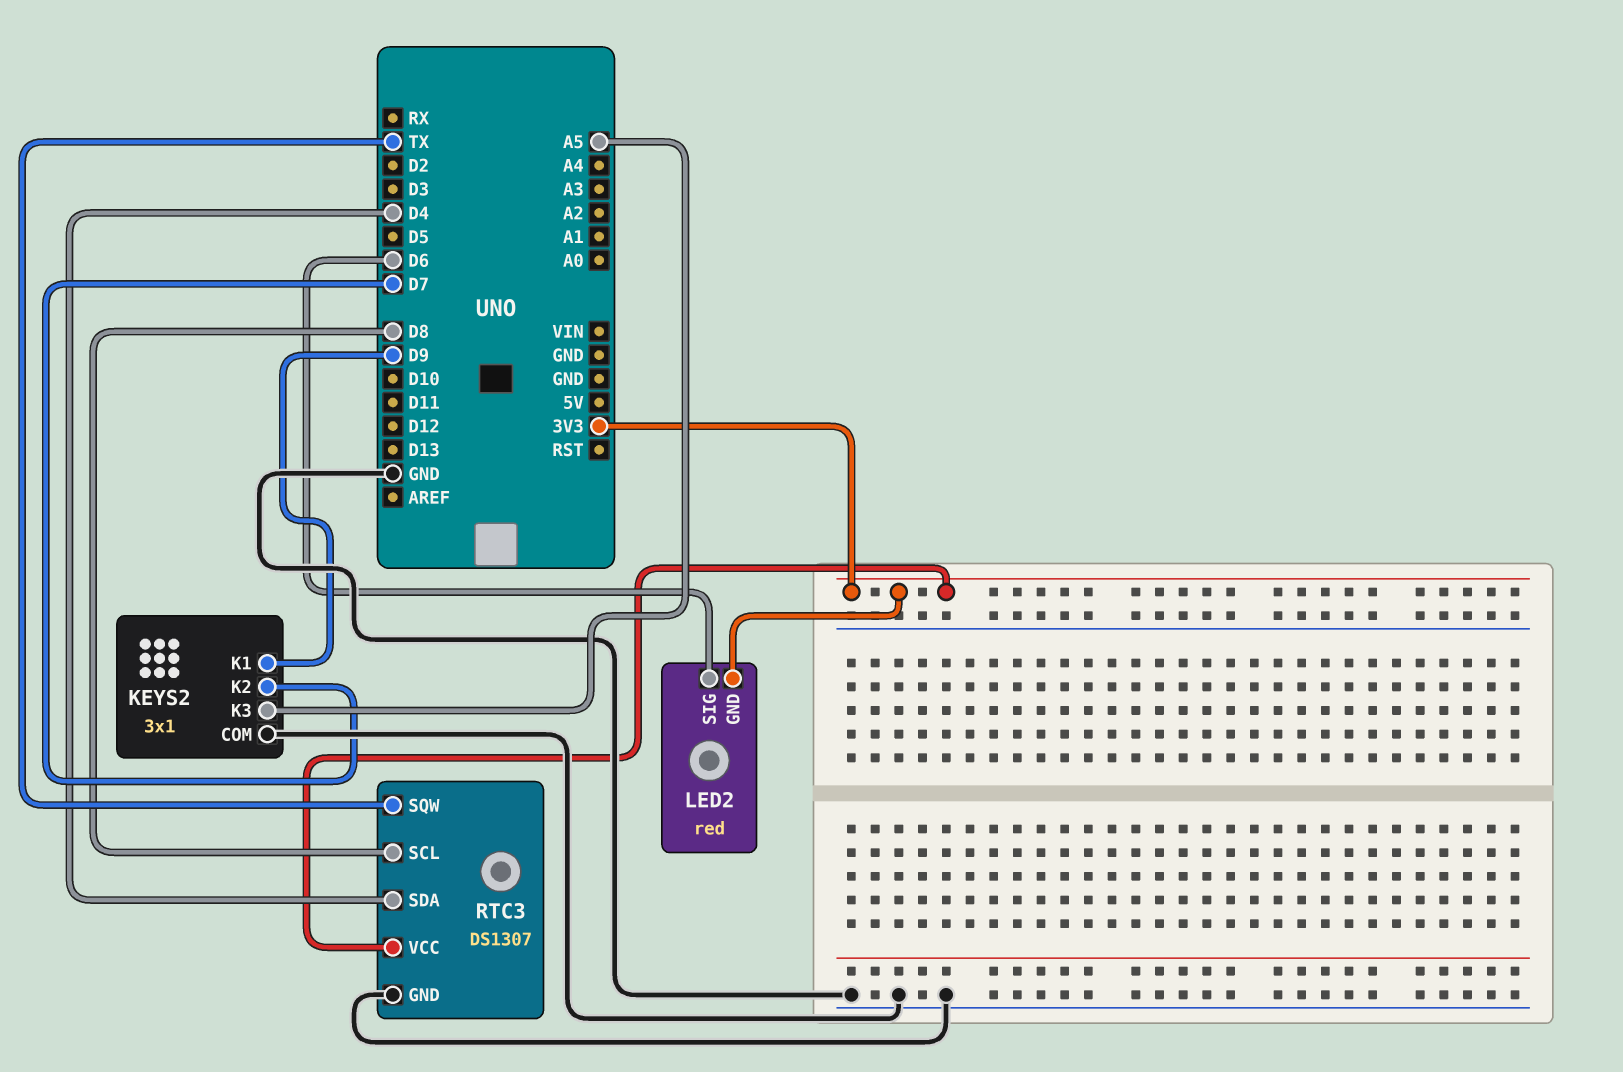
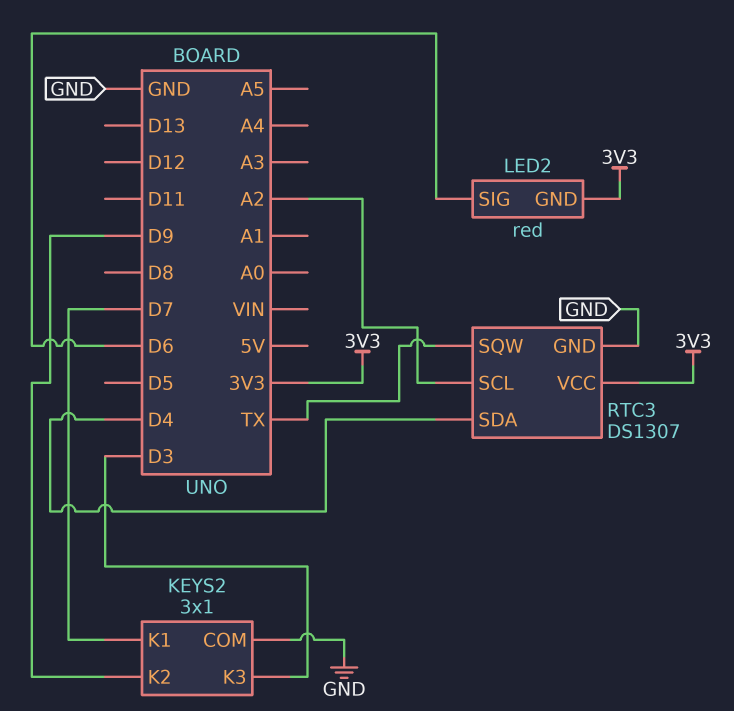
KEYS2 pin K1: D9 -> D7
KEYS2 pin K2: D7 -> D9
KEYS2 pin K3: A5 -> D3
RTC3 pin SCL: D8 -> A2

